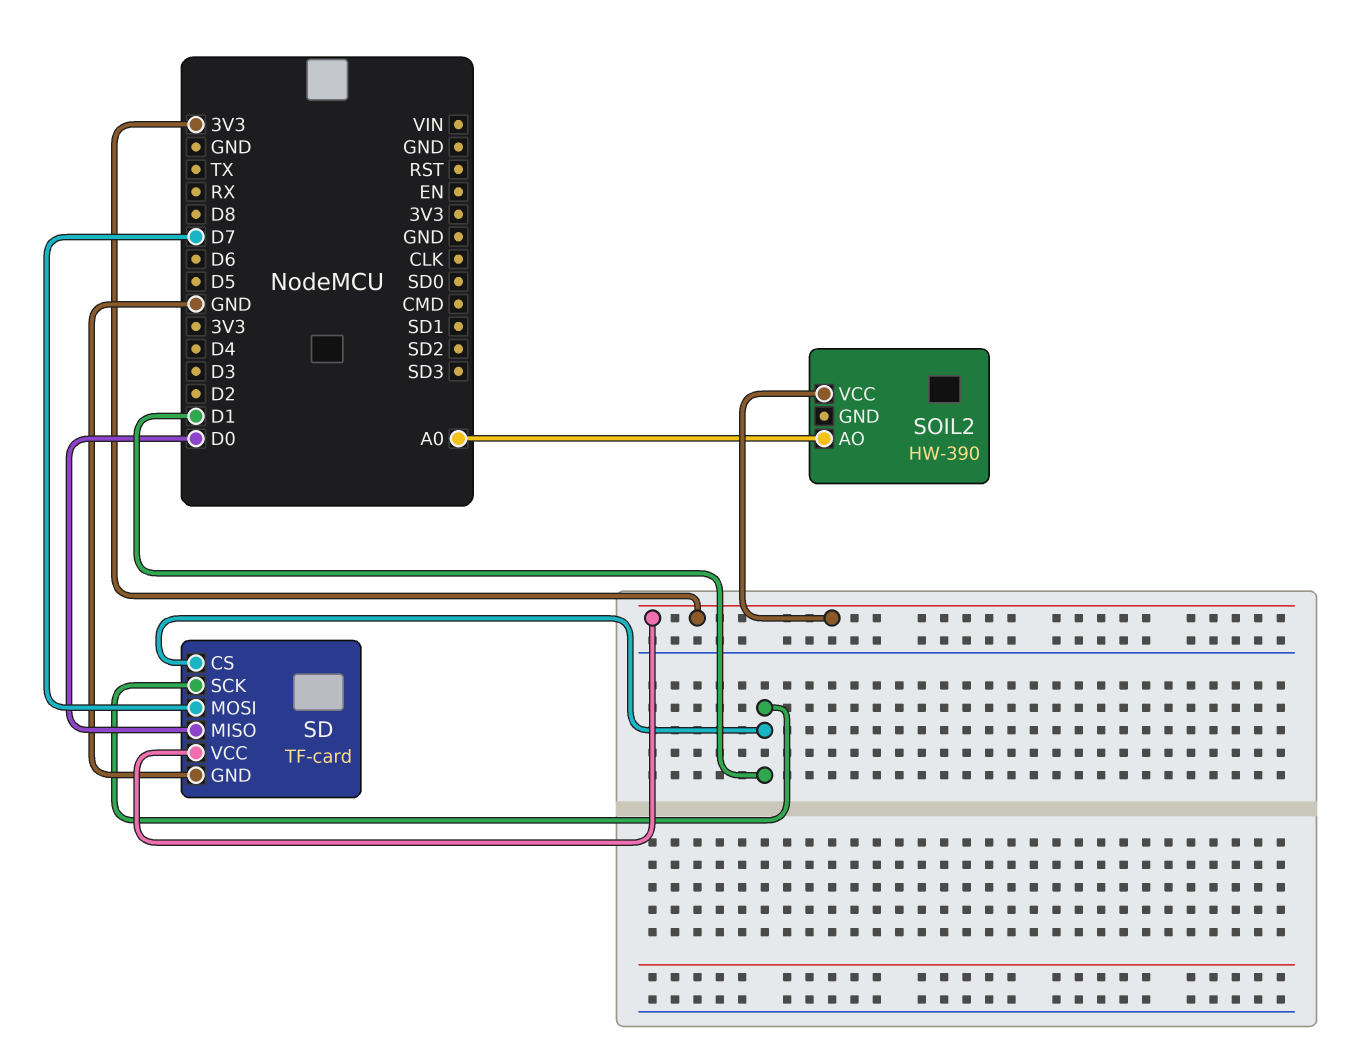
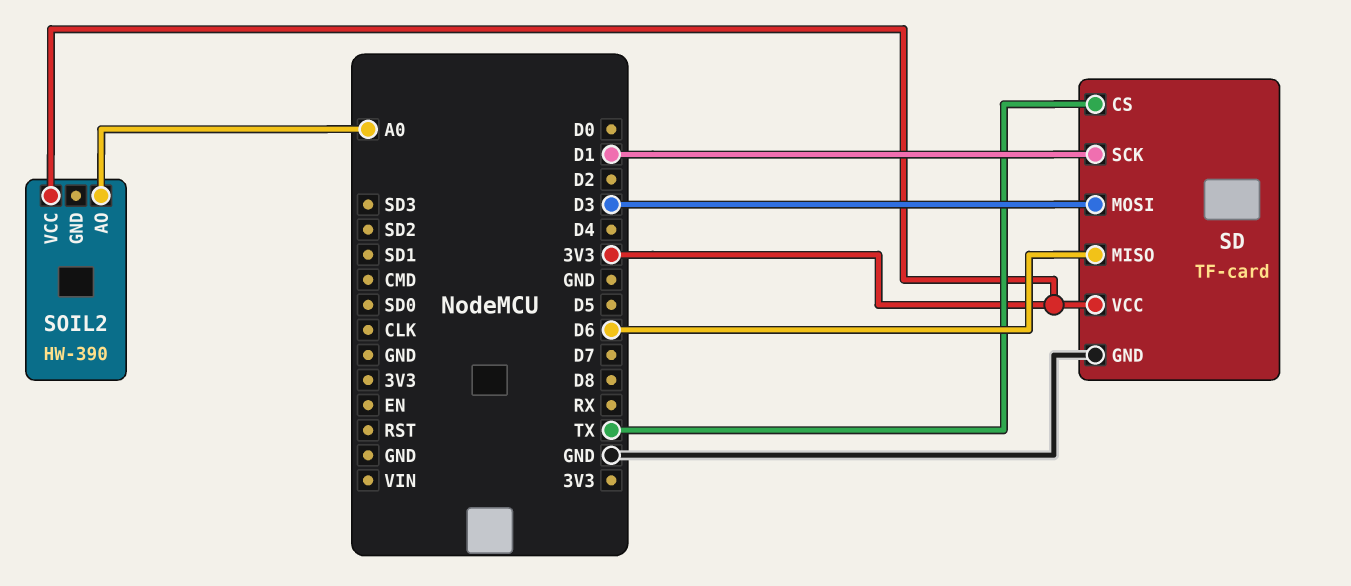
SD pin CS: D1 -> TX
SD pin MISO: D0 -> D6
SD pin MOSI: D7 -> D3

